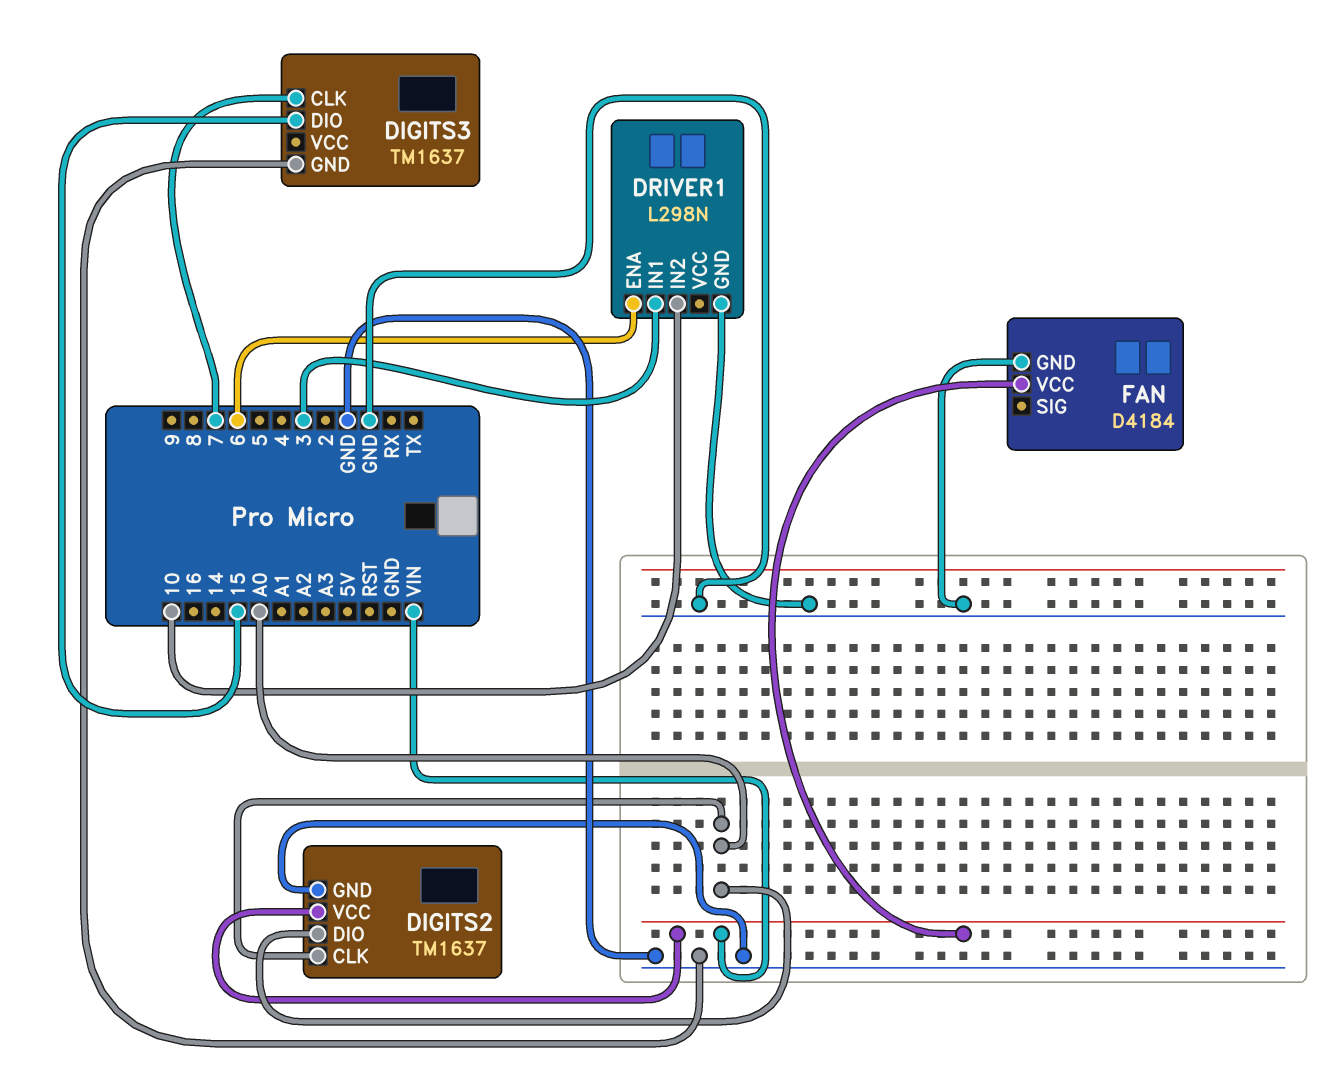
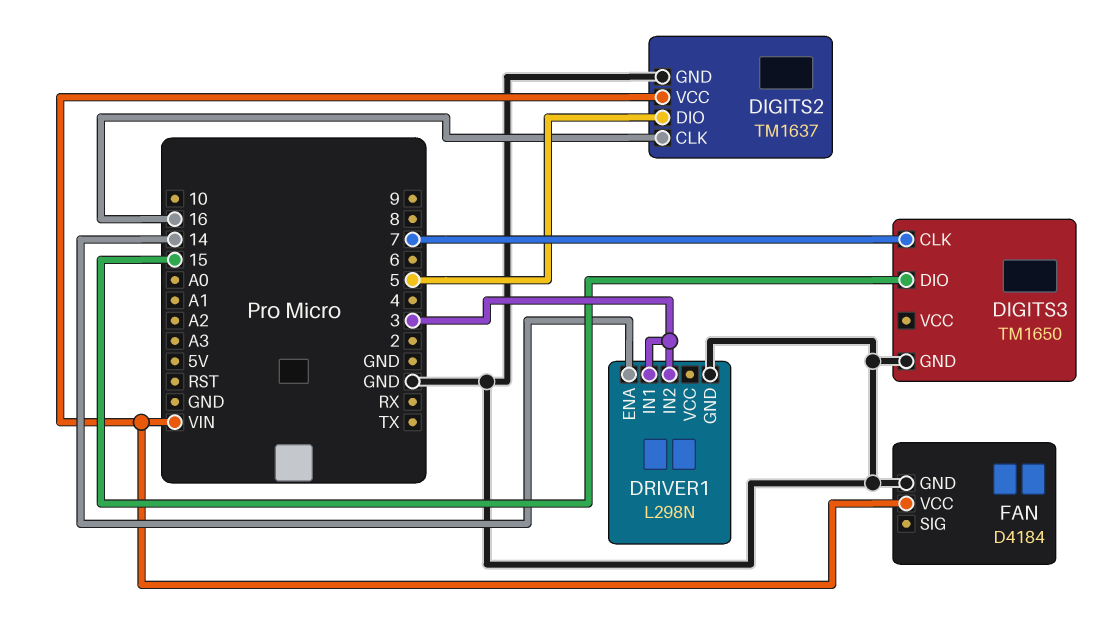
DIGITS2 pin CLK: A0 -> 16
DIGITS2 pin DIO: A0 -> 5
DIGITS3: TM1637 -> TM1650
DRIVER1 pin ENA: 6 -> 14
DRIVER1 pin IN2: 10 -> 3

